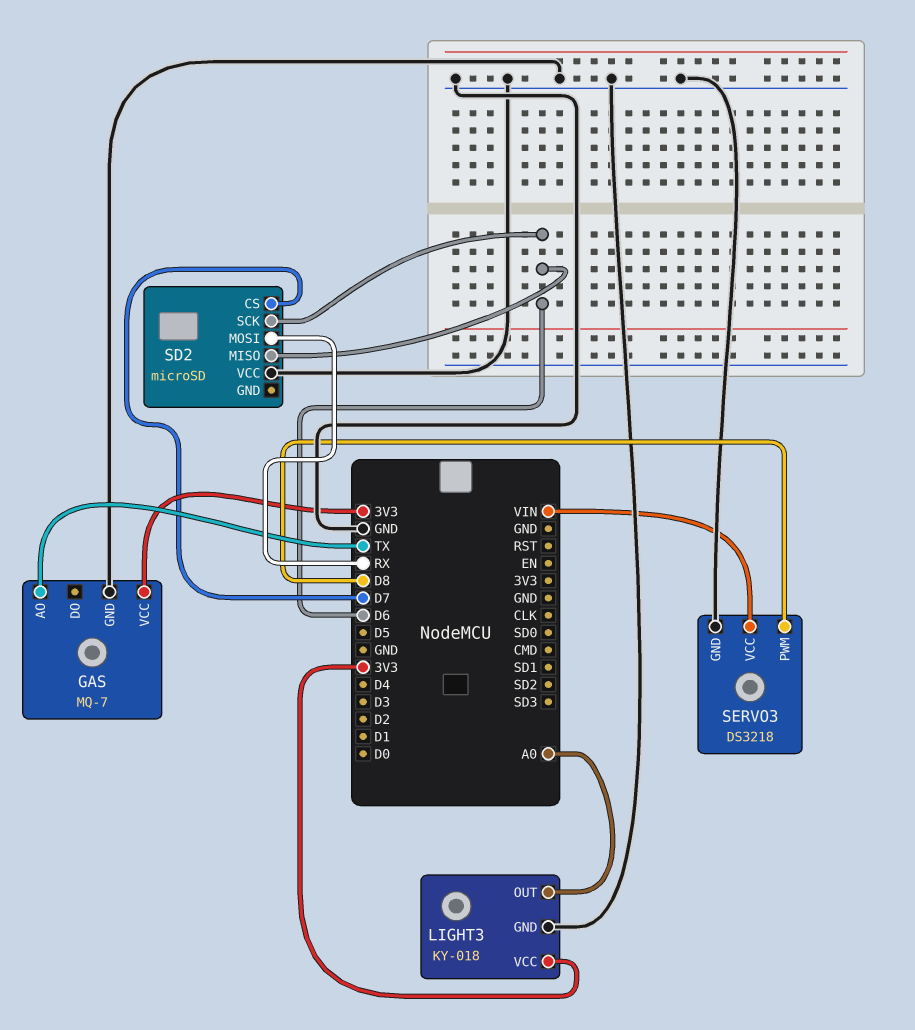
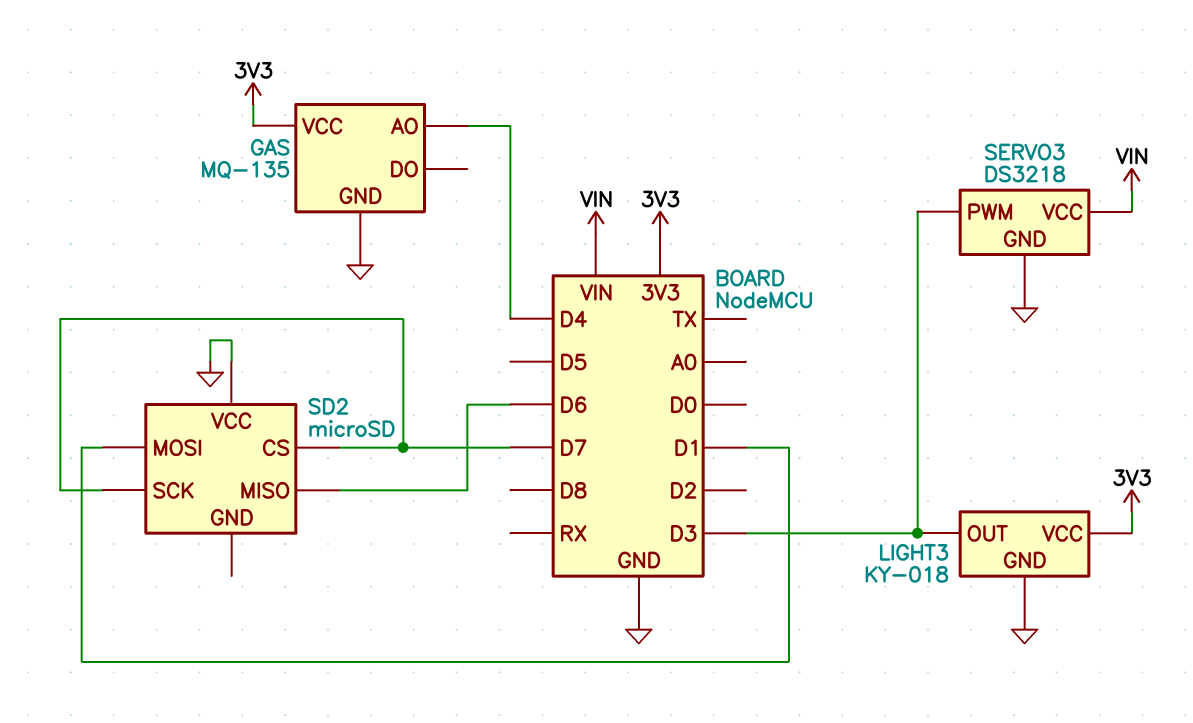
GAS: MQ-7 -> MQ-135
GAS pin AO: TX -> D4
LIGHT3 pin OUT: A0 -> D3
SD2 pin MOSI: RX -> D1
SD2 pin SCK: D6 -> D7
SERVO3 pin PWM: D8 -> D3

